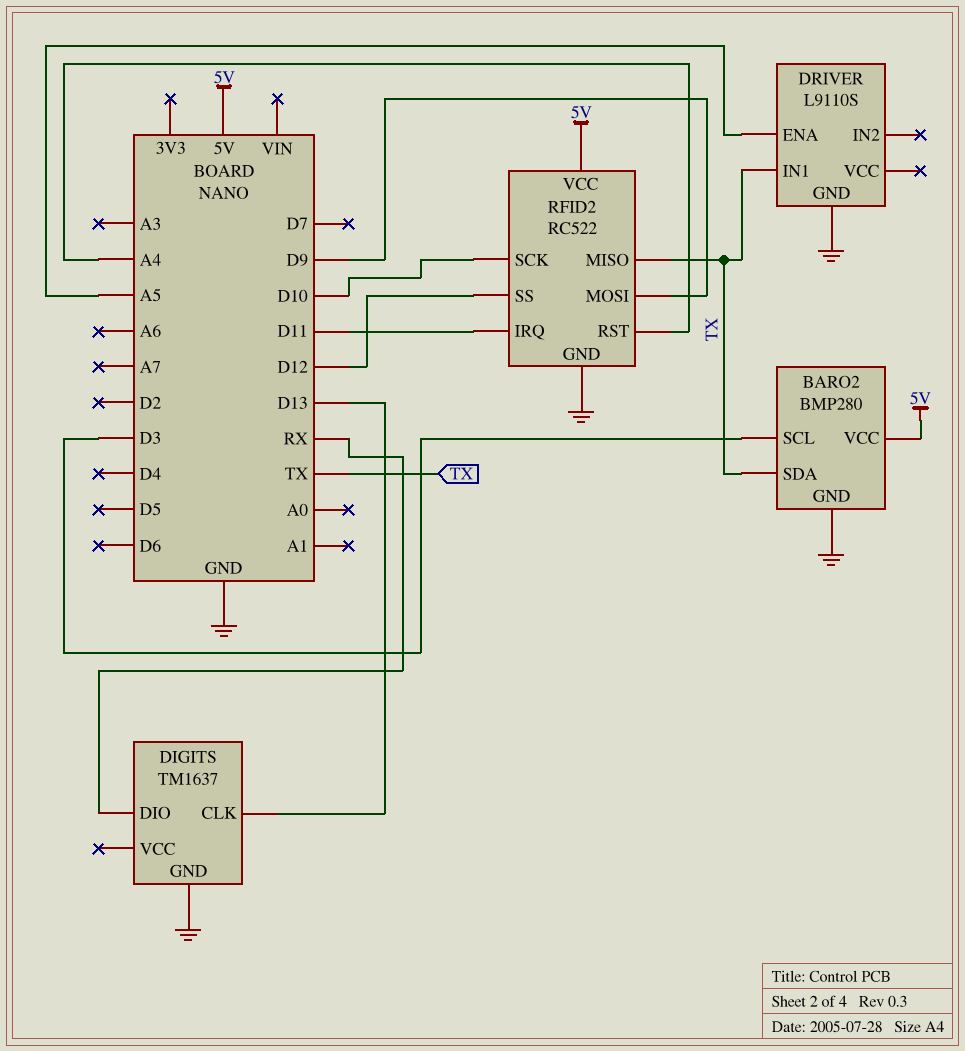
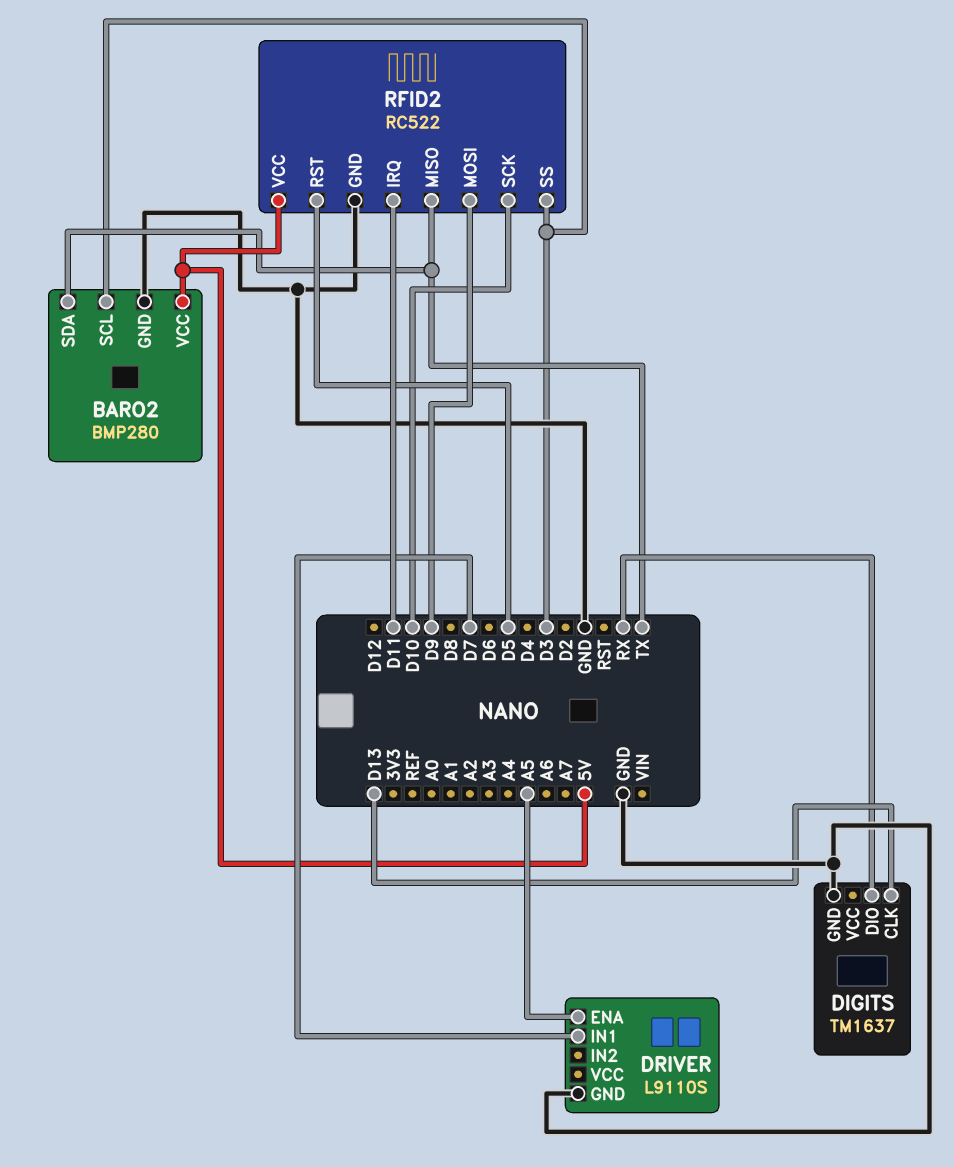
DRIVER pin IN1: TX -> D7
RFID2 pin RST: A4 -> D5
RFID2 pin SS: D12 -> D3

